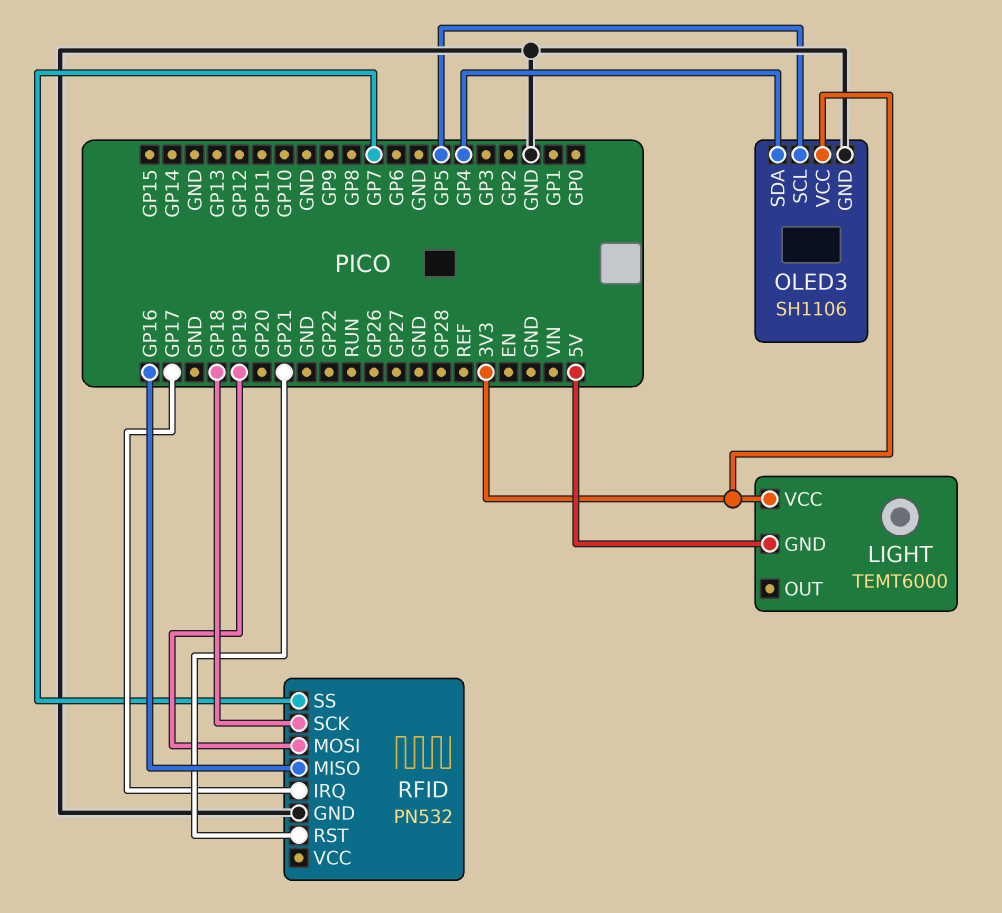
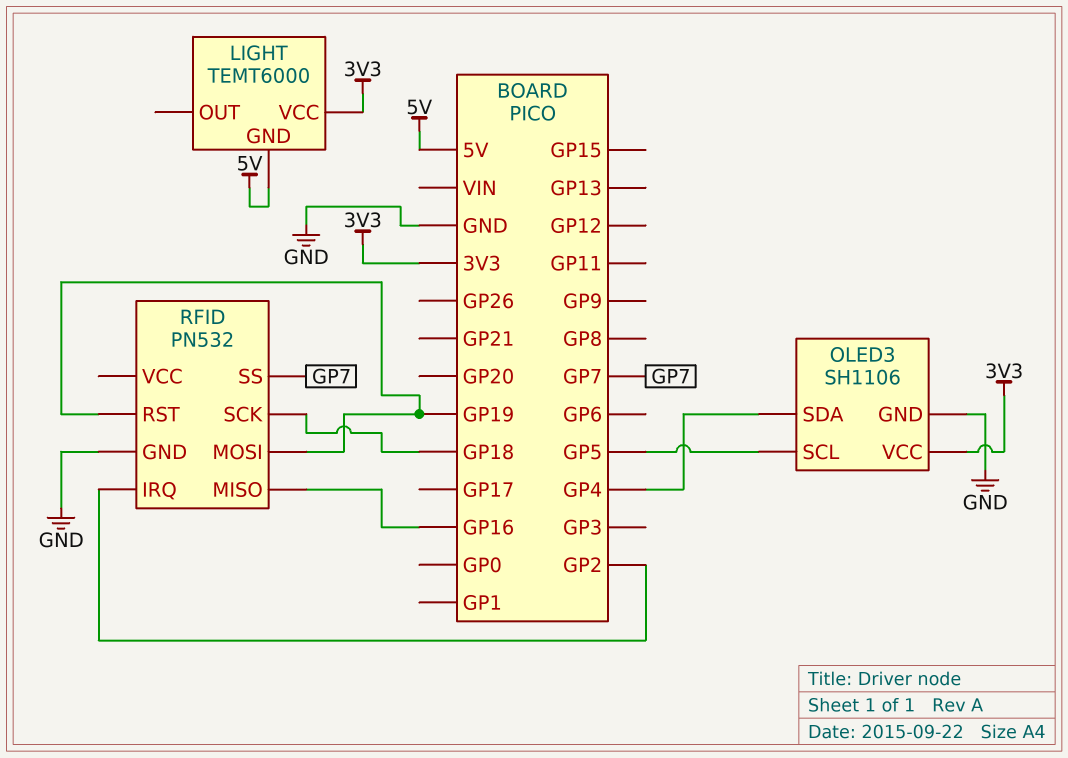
RFID pin IRQ: GP17 -> GP2
RFID pin RST: GP21 -> GP19

